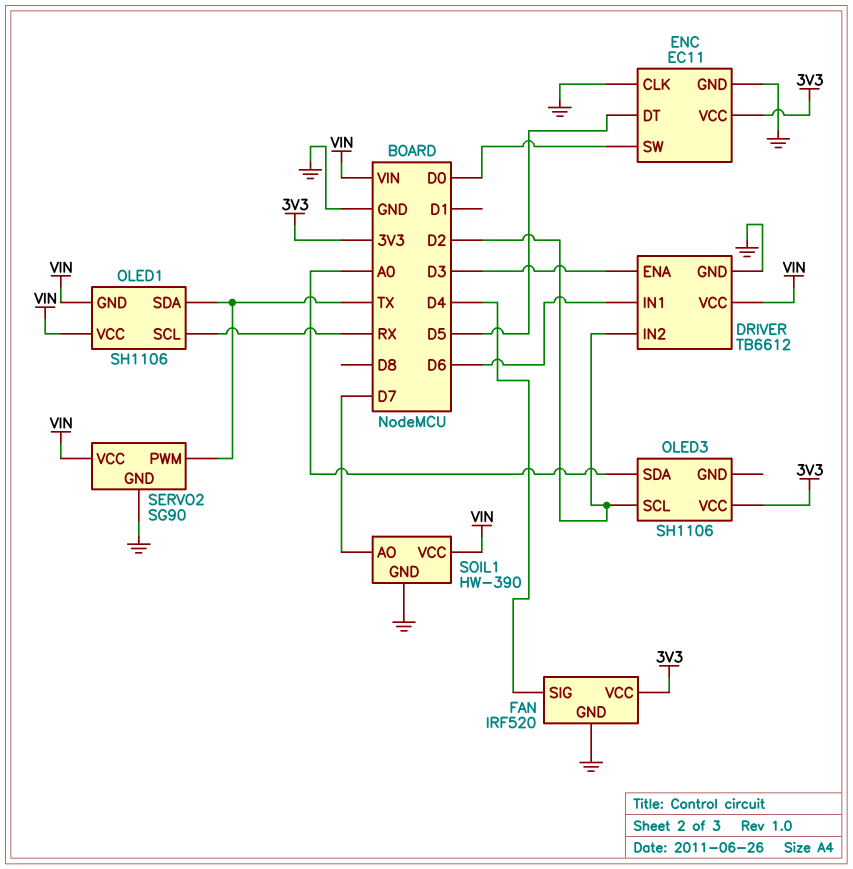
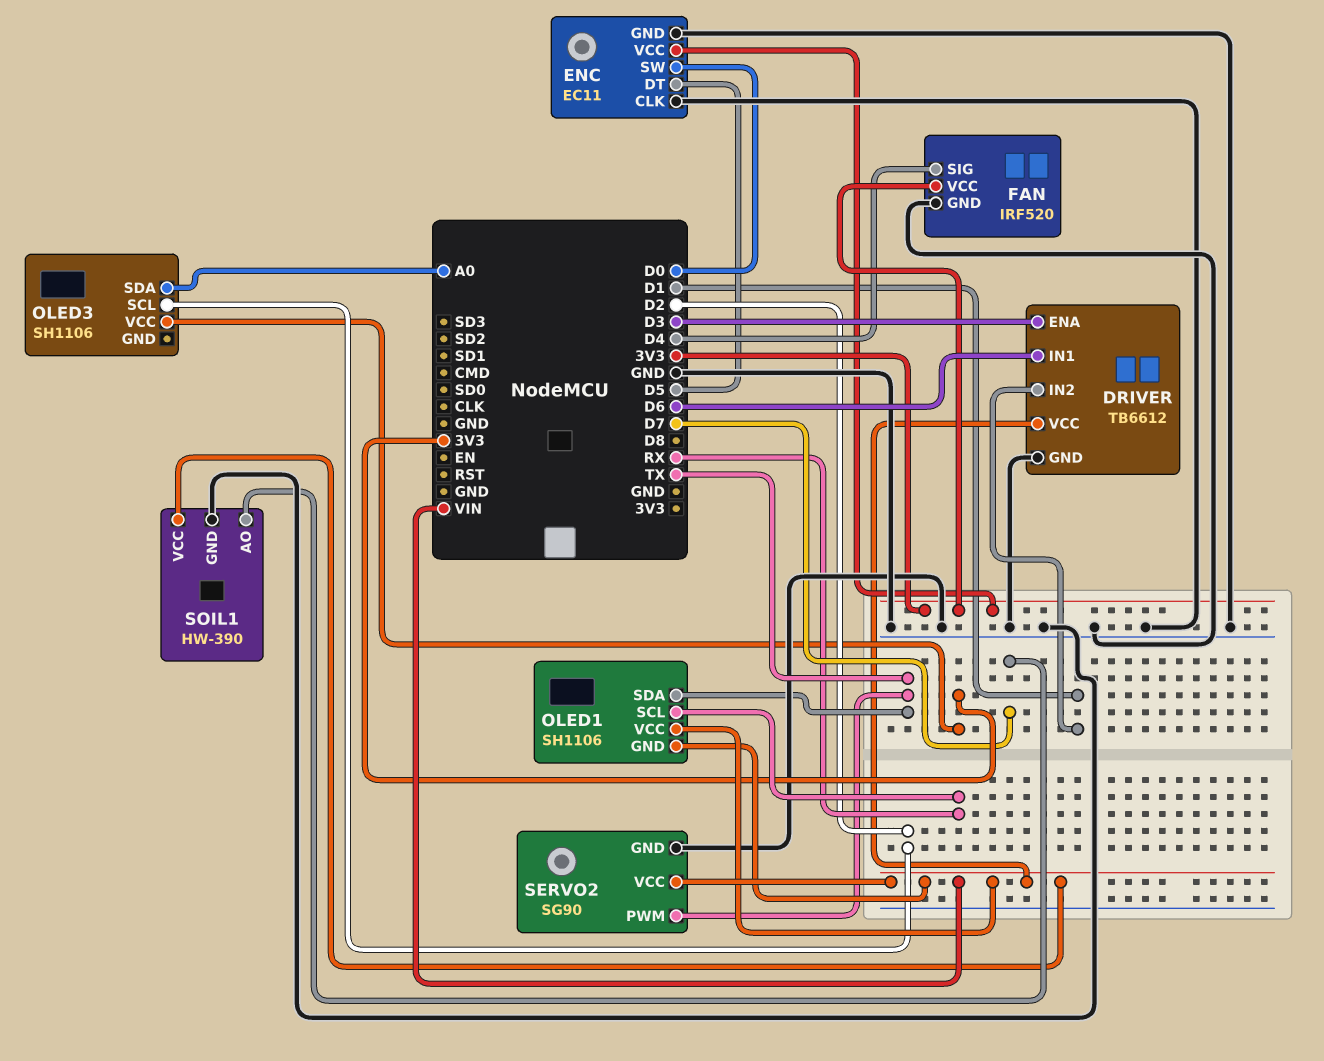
DRIVER pin IN2: D2 -> D1

